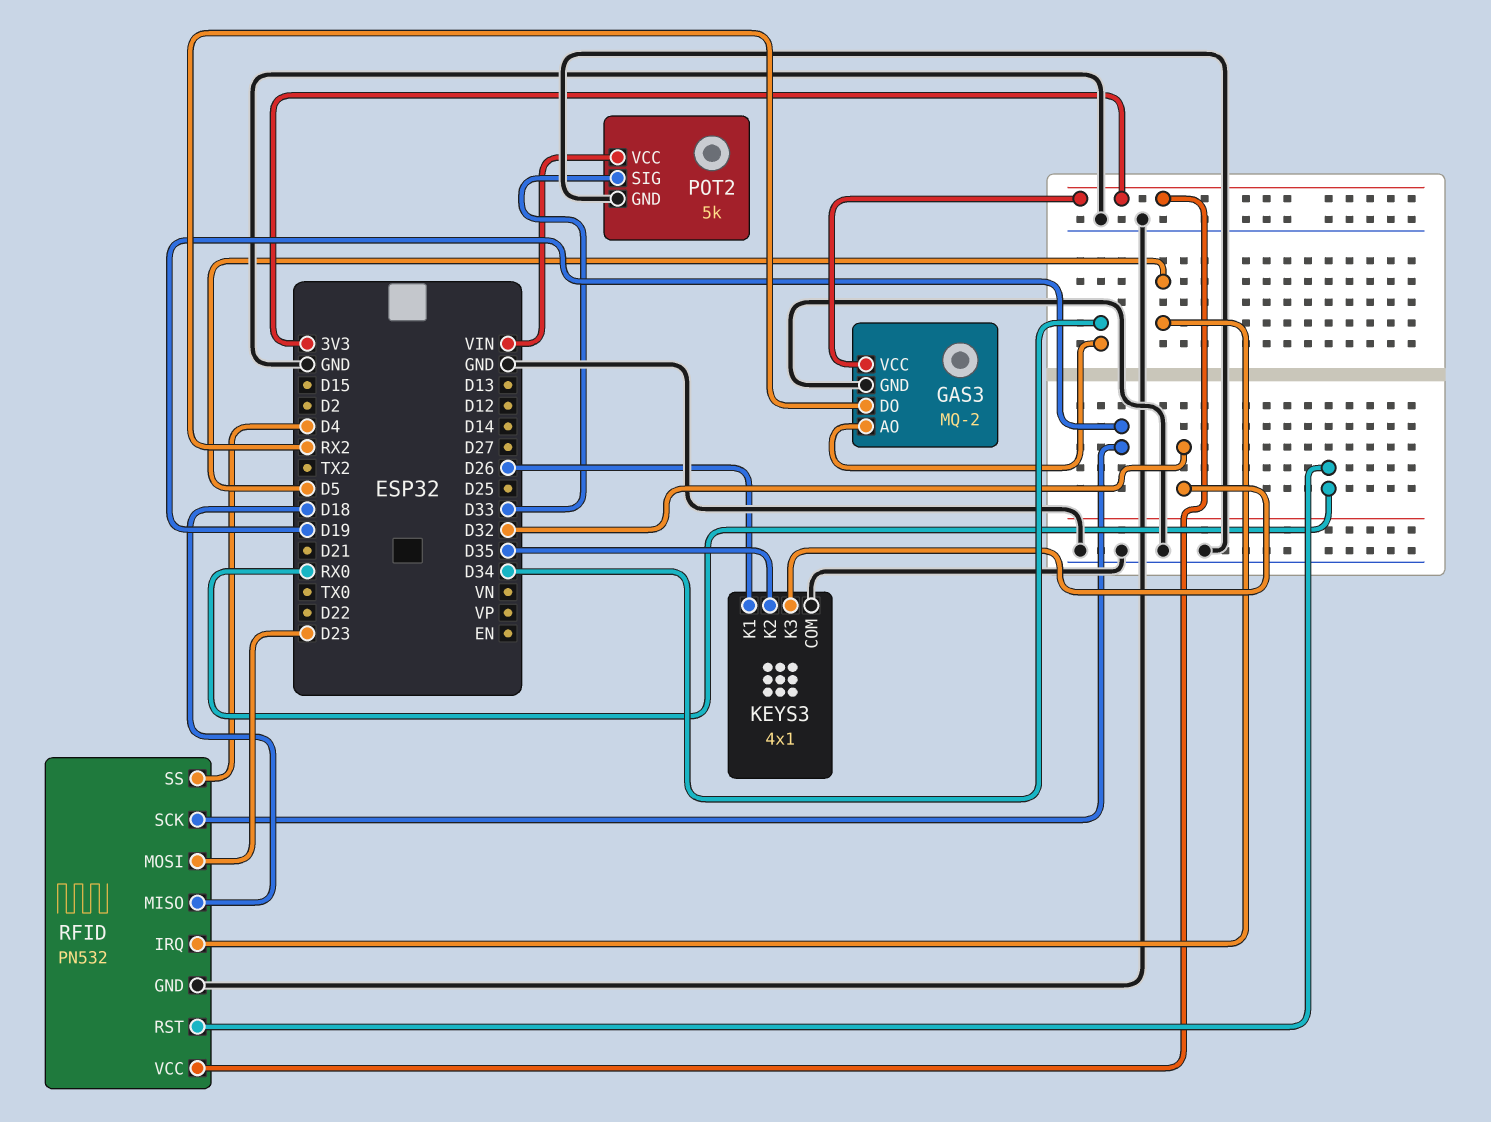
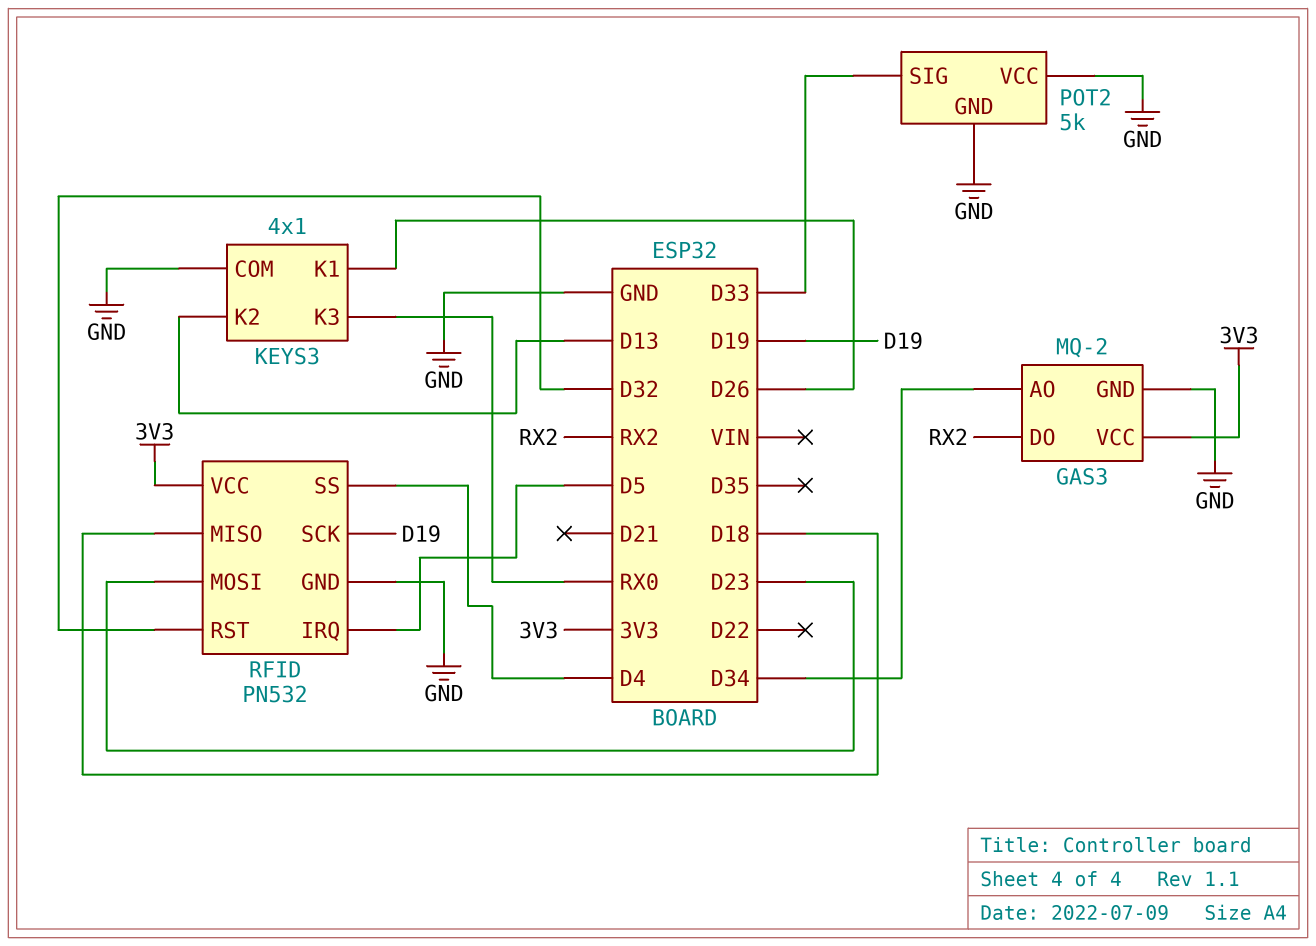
KEYS3 pin K2: D35 -> D13
KEYS3 pin K3: D32 -> RX0
POT2 pin VCC: VIN -> GND
RFID pin RST: RX0 -> D32

